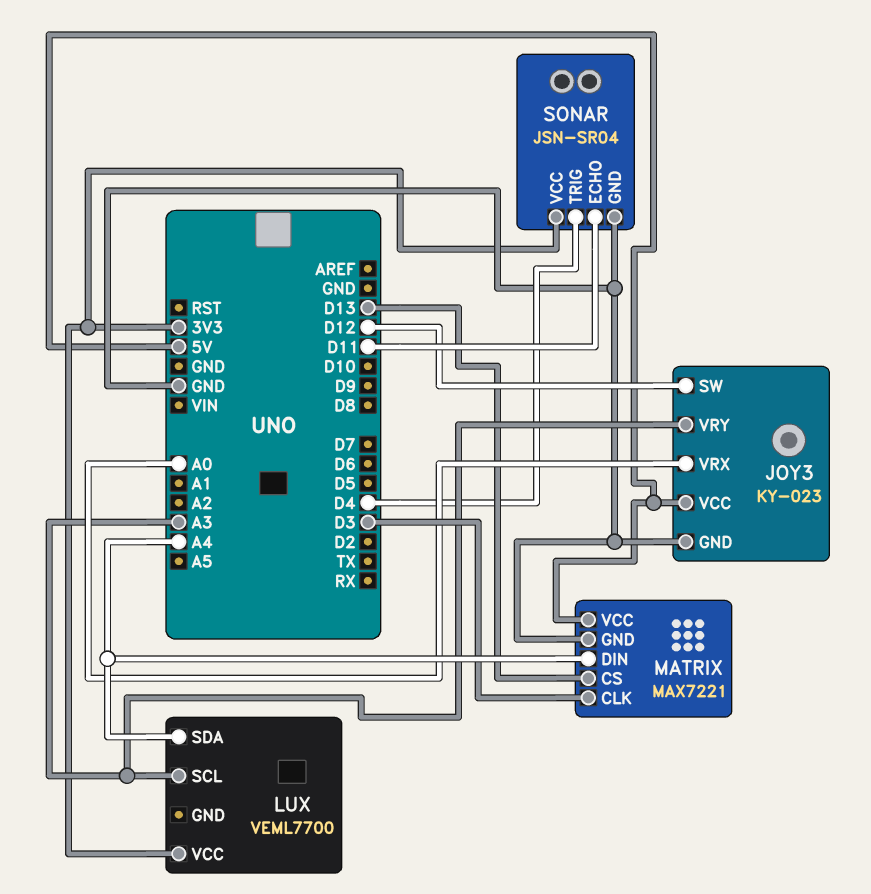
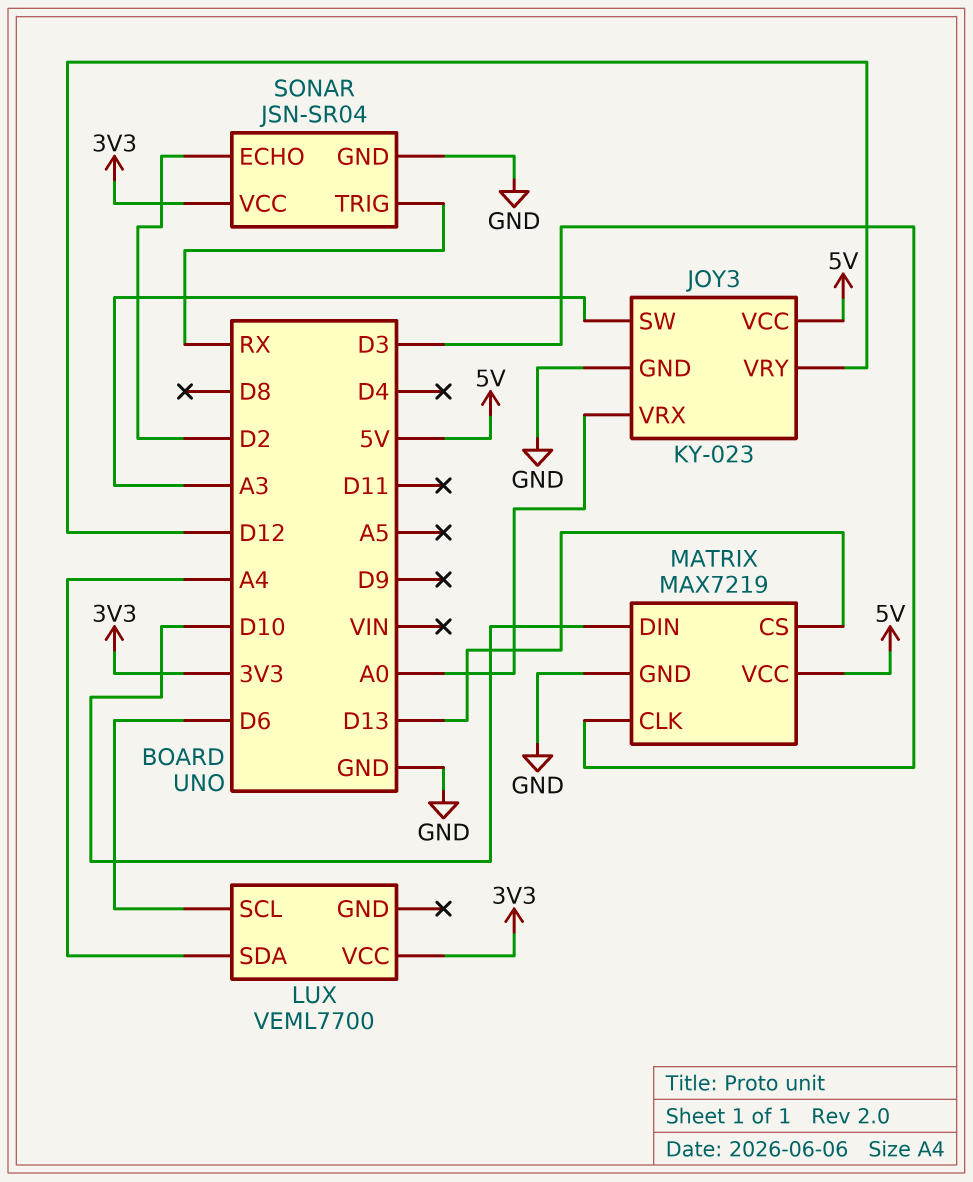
JOY3 pin SW: D12 -> A3
JOY3 pin VRY: A3 -> D12
LUX pin SCL: A3 -> D6
MATRIX: MAX7221 -> MAX7219
MATRIX pin DIN: A4 -> D10
SONAR pin ECHO: D11 -> D2
SONAR pin TRIG: D4 -> RX

